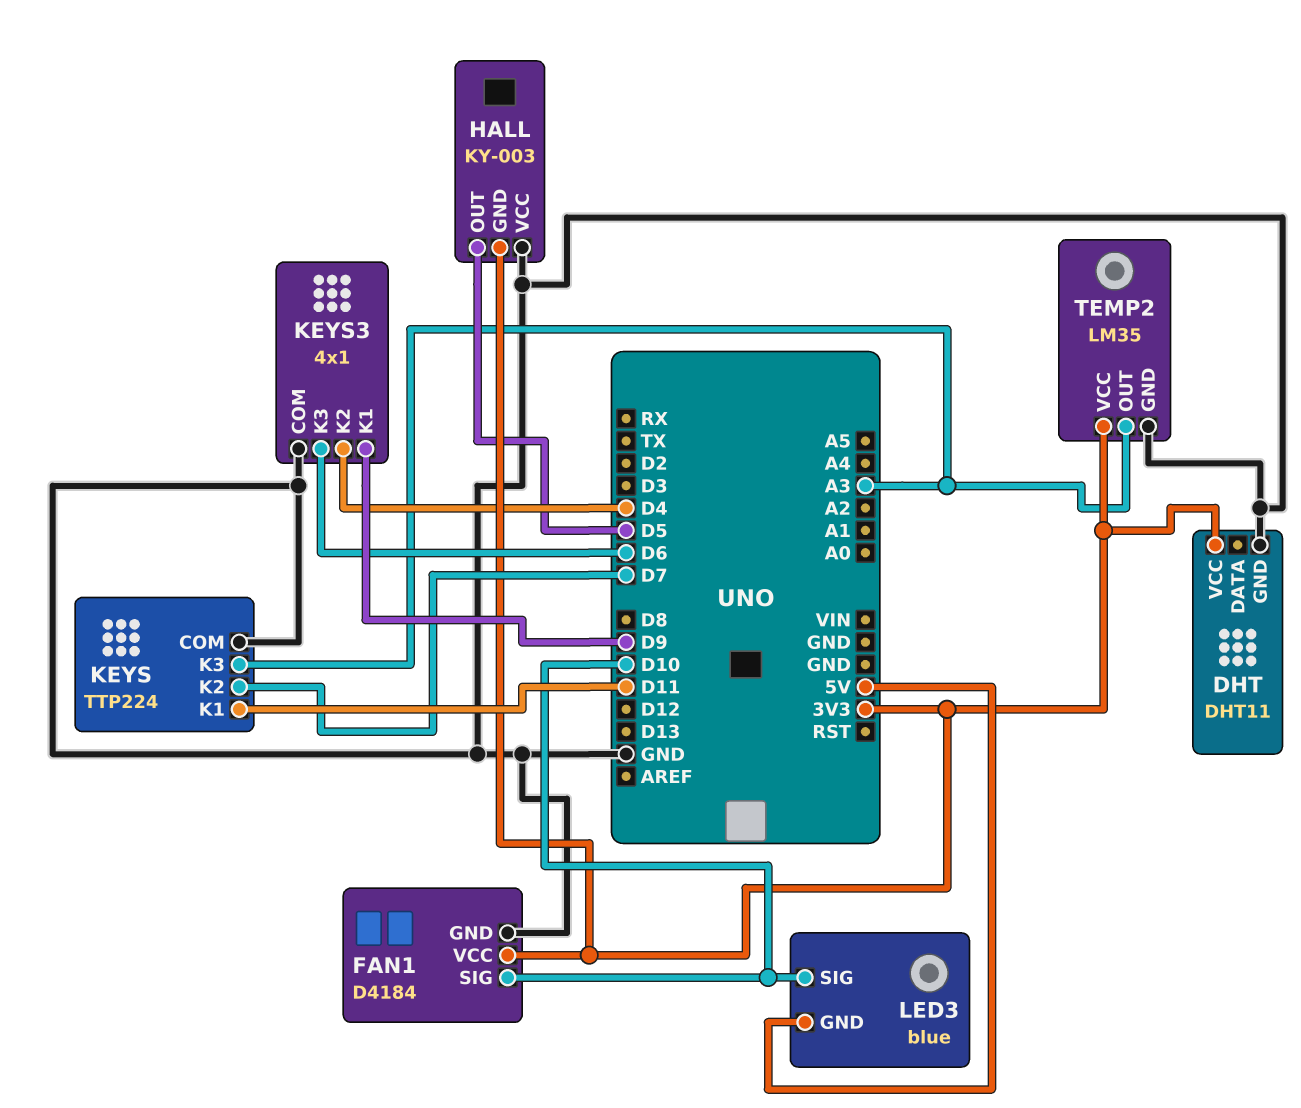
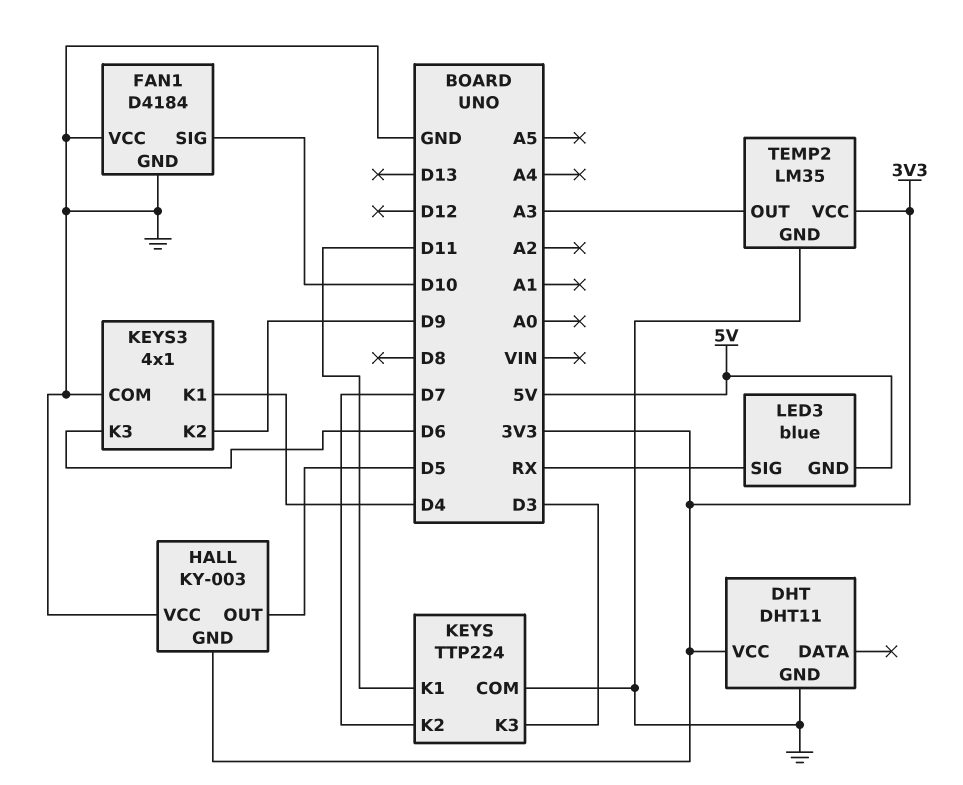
FAN1 pin VCC: 3V3 -> GND
KEYS pin K3: A3 -> D3
KEYS3 pin K1: D9 -> D4
KEYS3 pin K2: D4 -> D9
LED3 pin SIG: D10 -> RX

